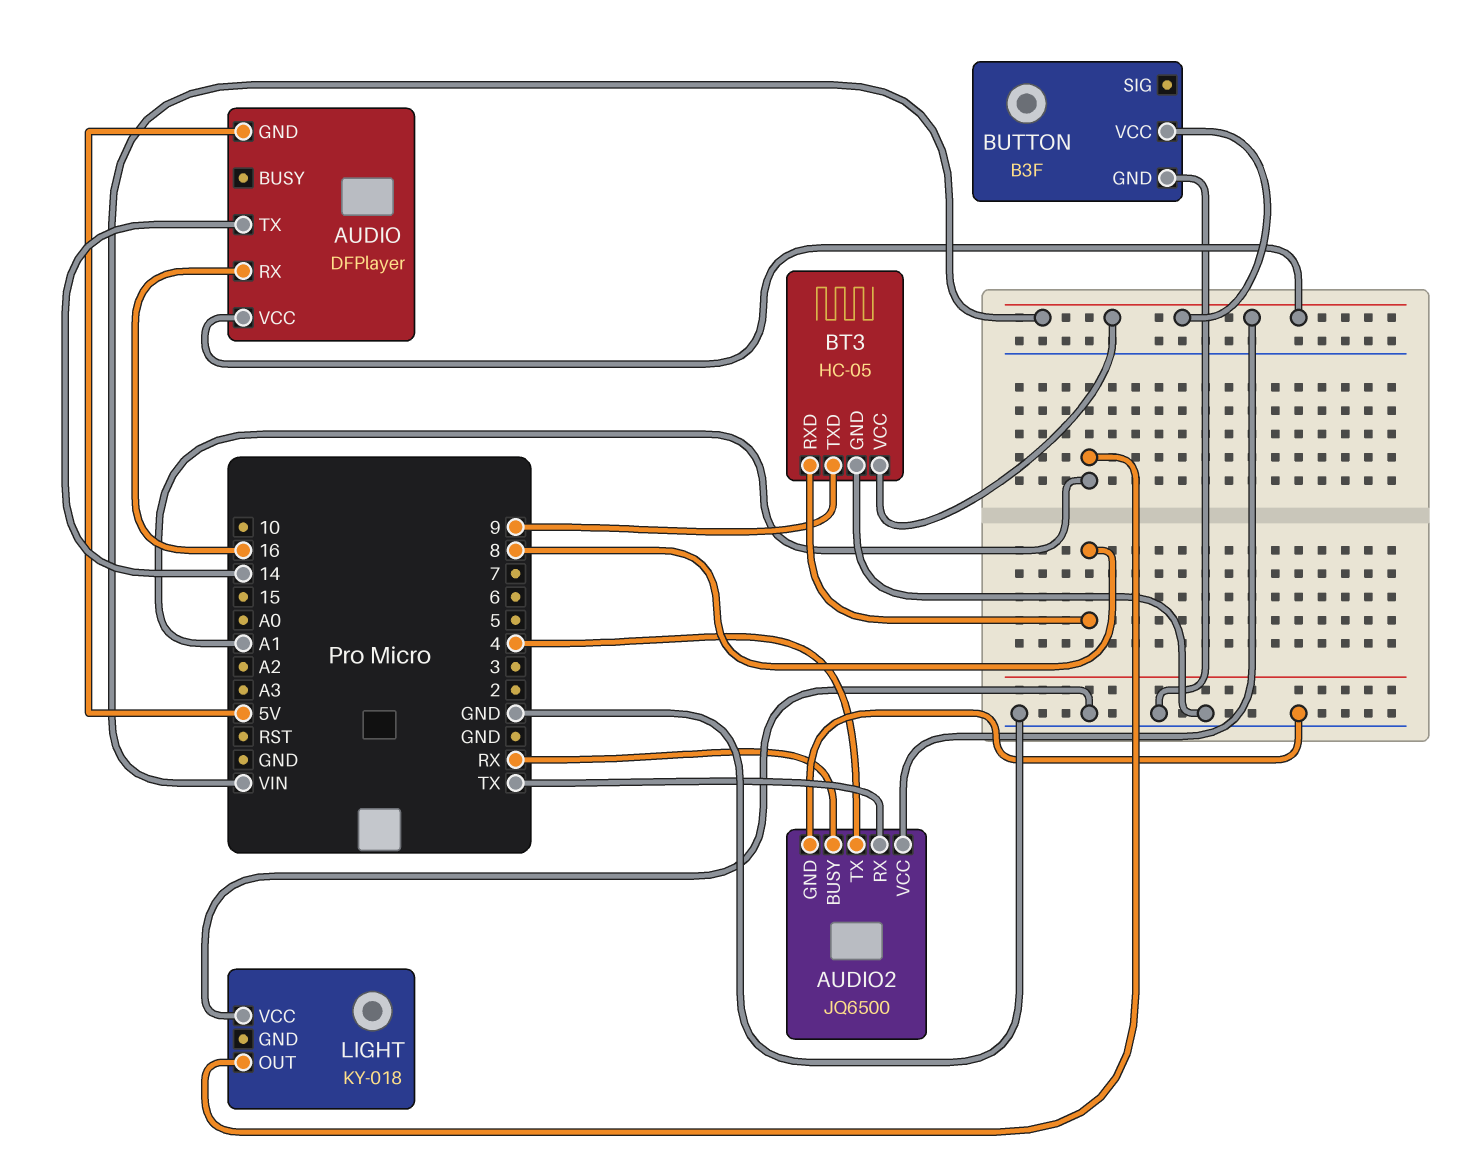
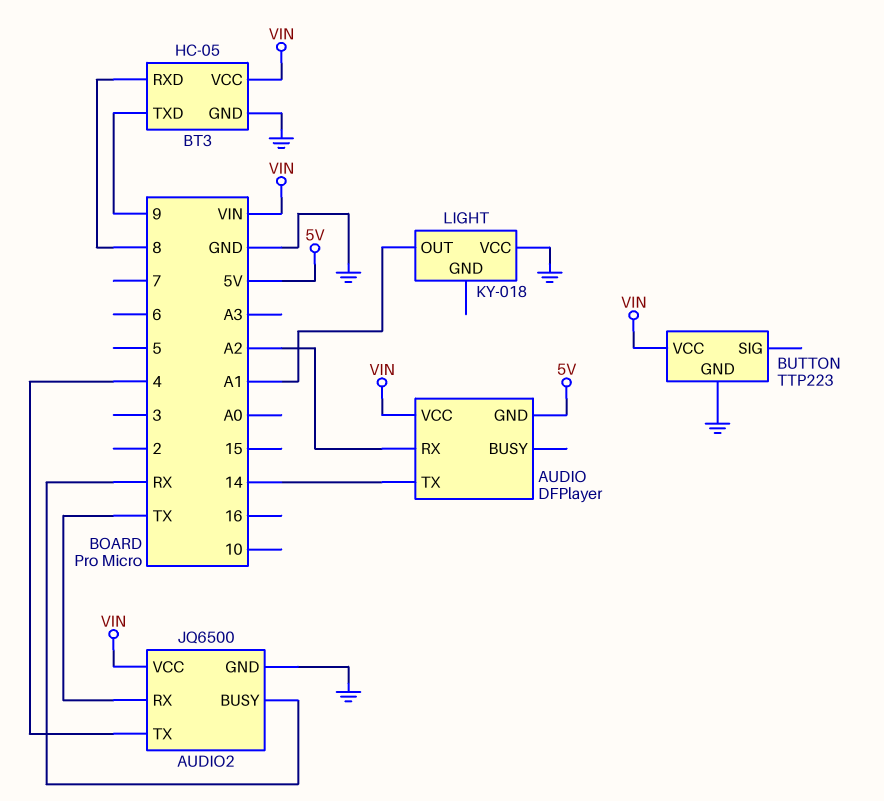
AUDIO pin RX: 16 -> A2
BUTTON: B3F -> TTP223

